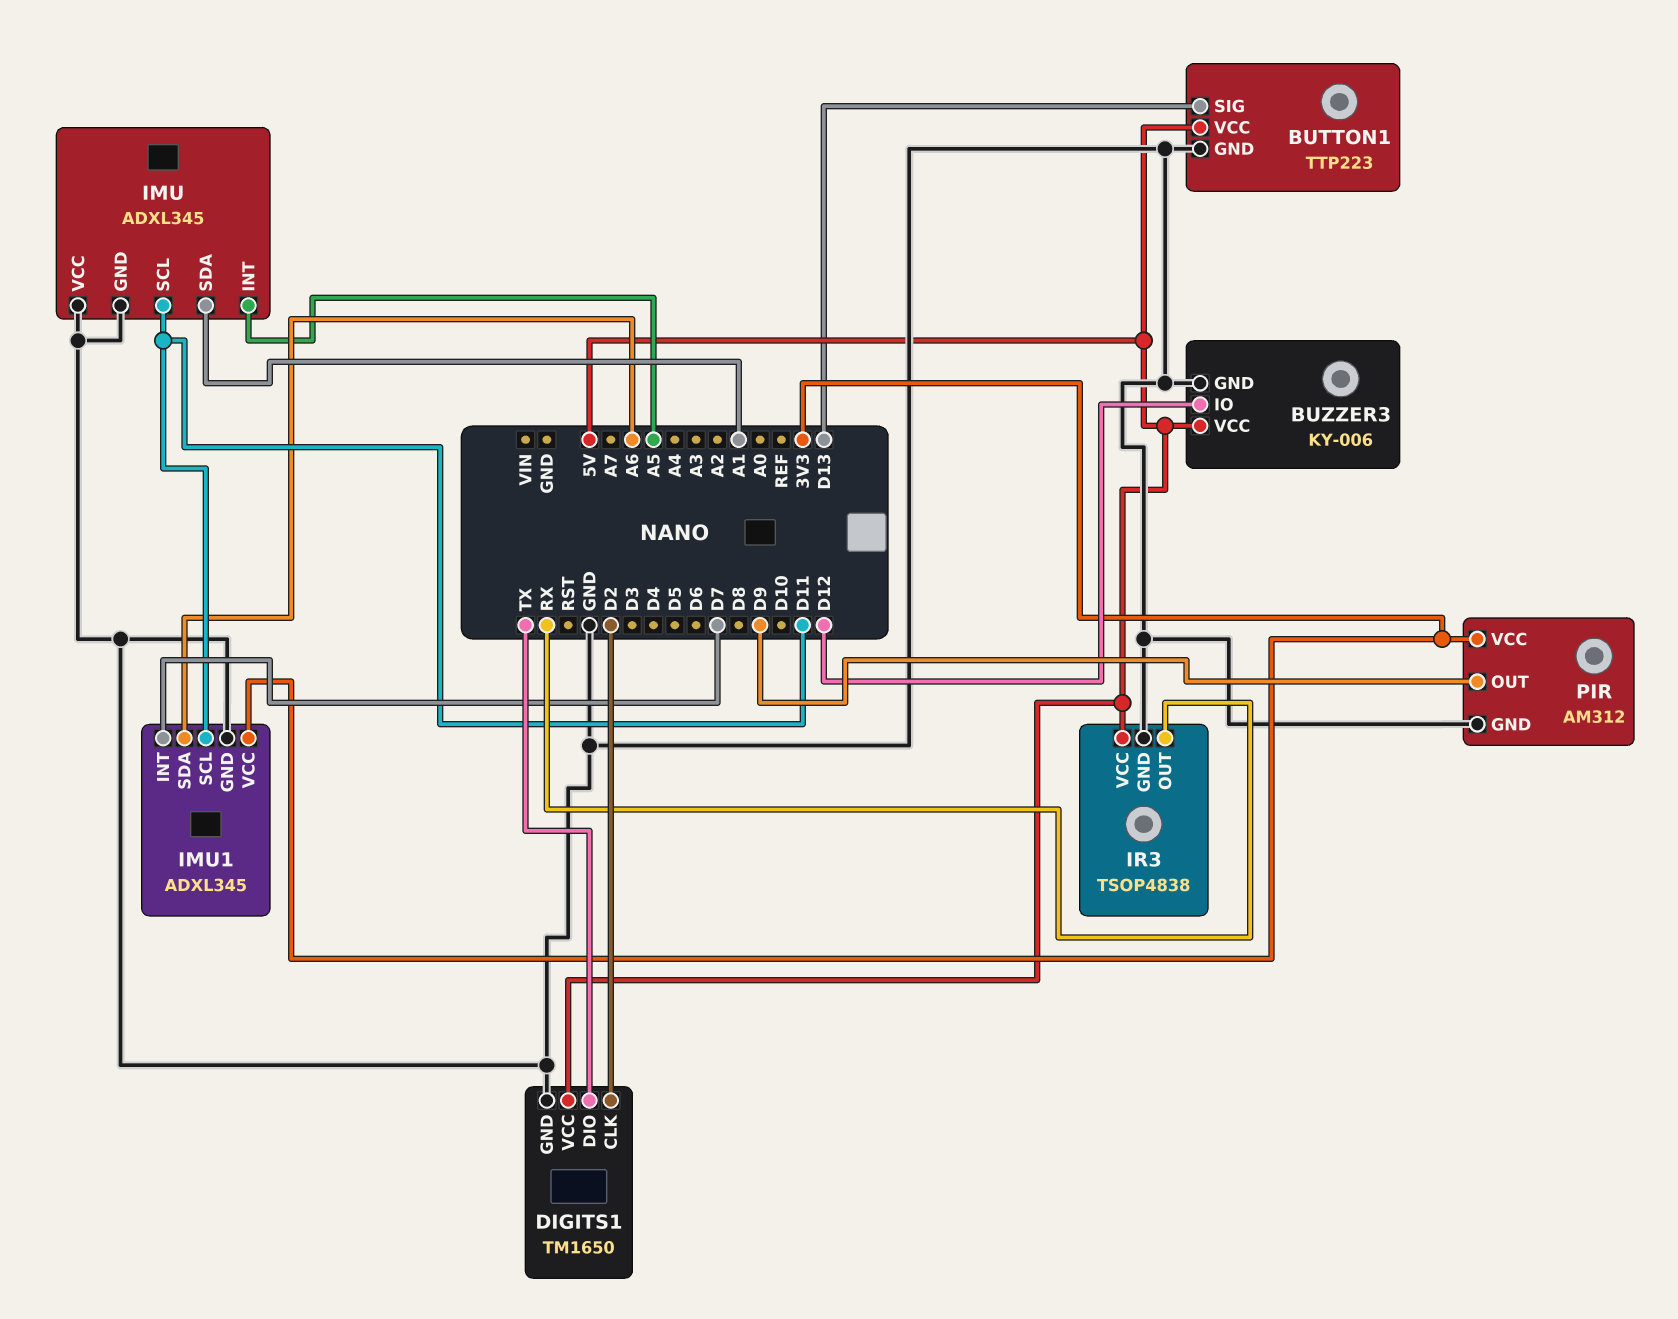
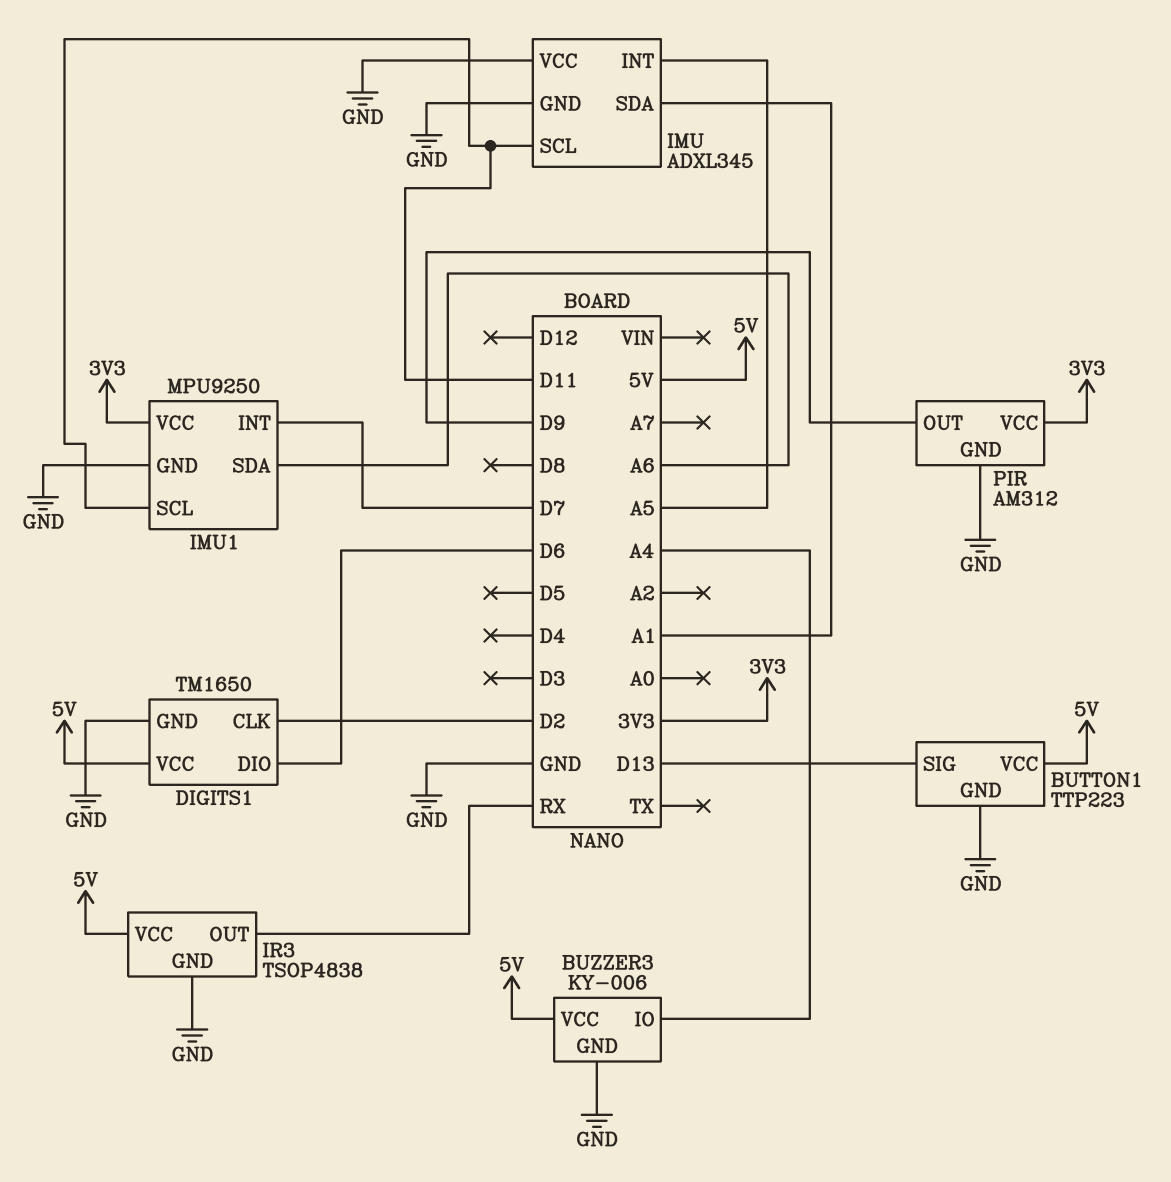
BUZZER3 pin IO: D12 -> A4
DIGITS1 pin DIO: TX -> D6
IMU1: ADXL345 -> MPU9250

